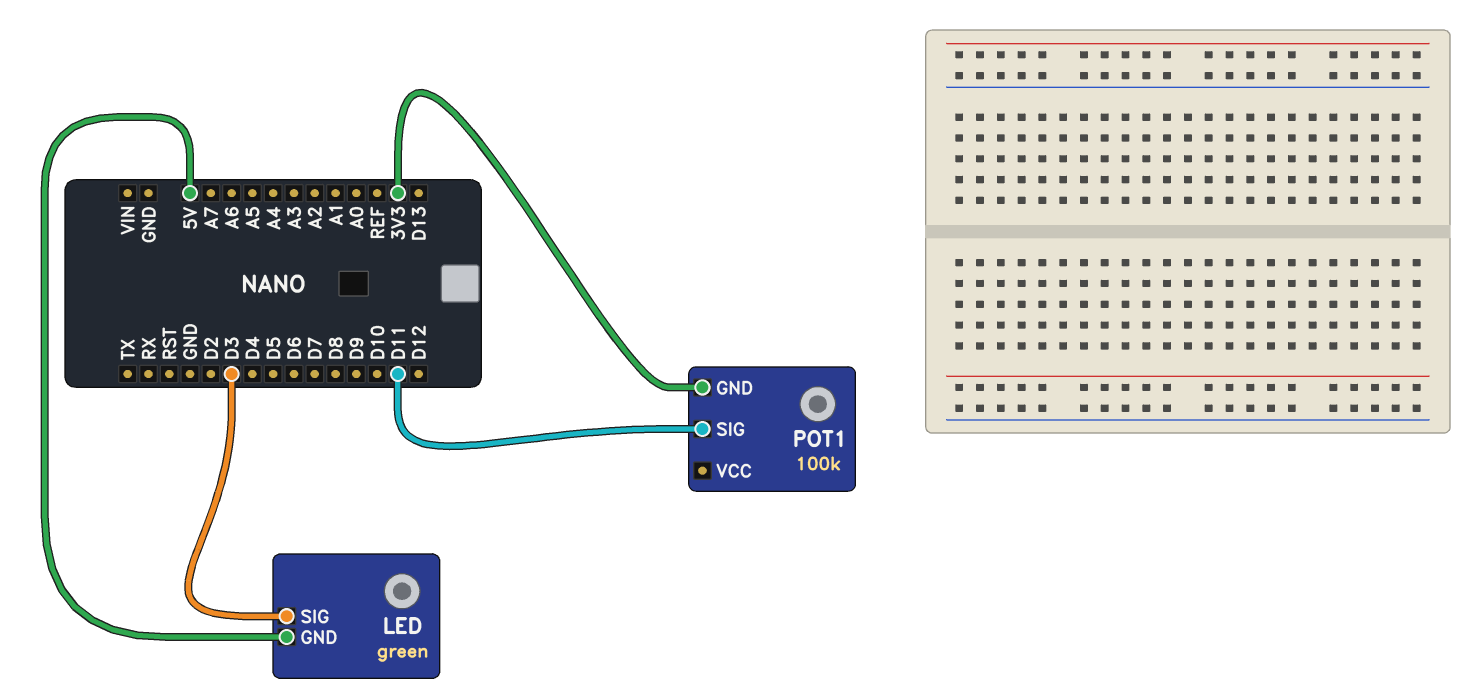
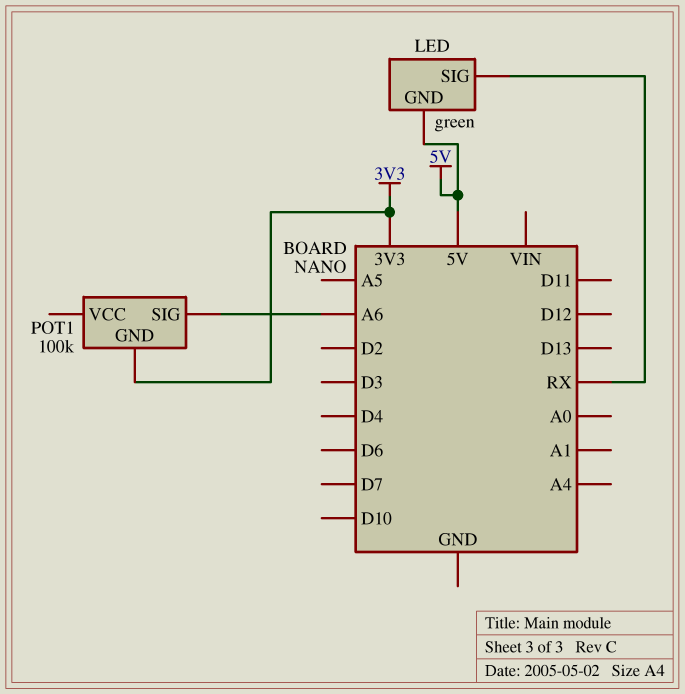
LED pin SIG: D3 -> RX
POT1 pin SIG: D11 -> A6

